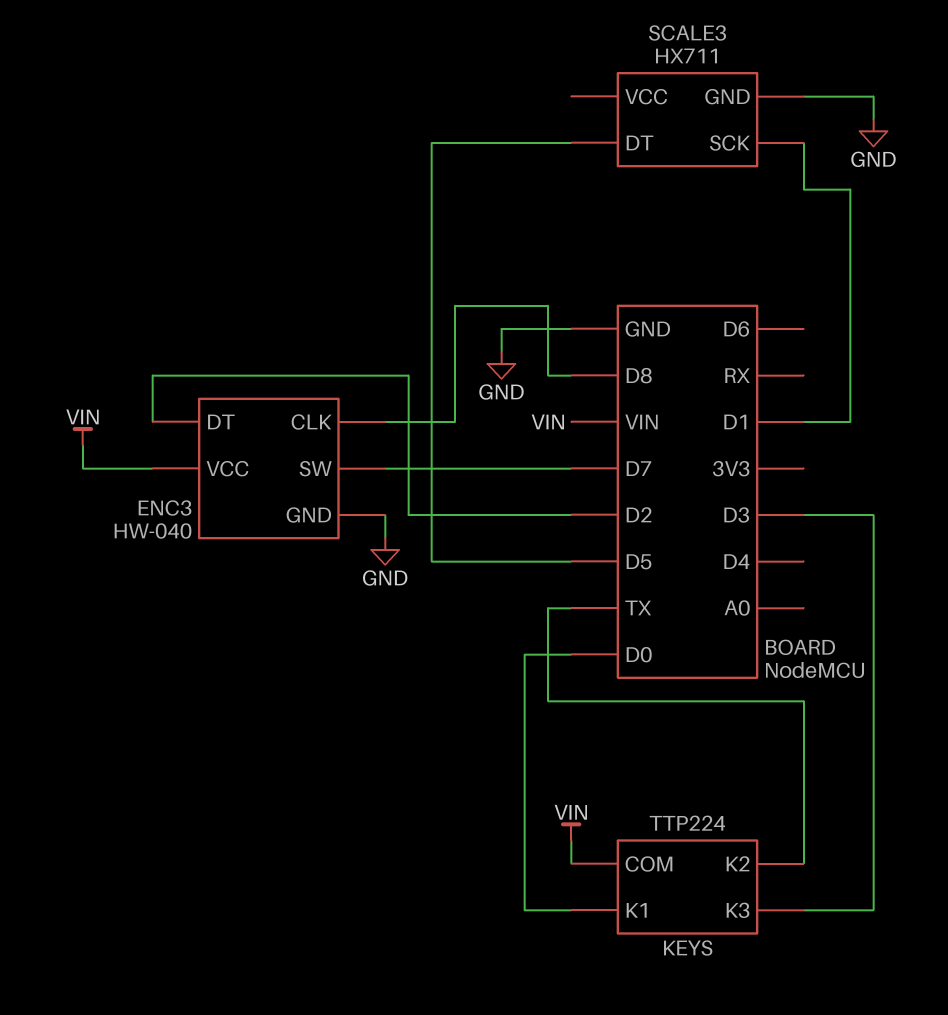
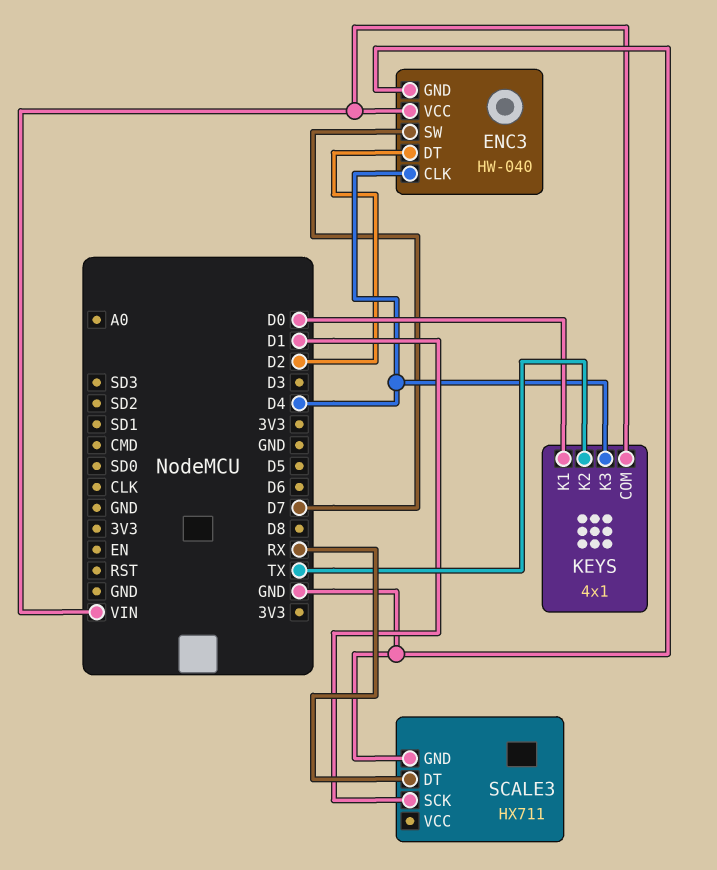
ENC3 pin CLK: D8 -> D4
KEYS: TTP224 -> 4x1
KEYS pin K3: D3 -> D4
SCALE3 pin DT: D5 -> RX

